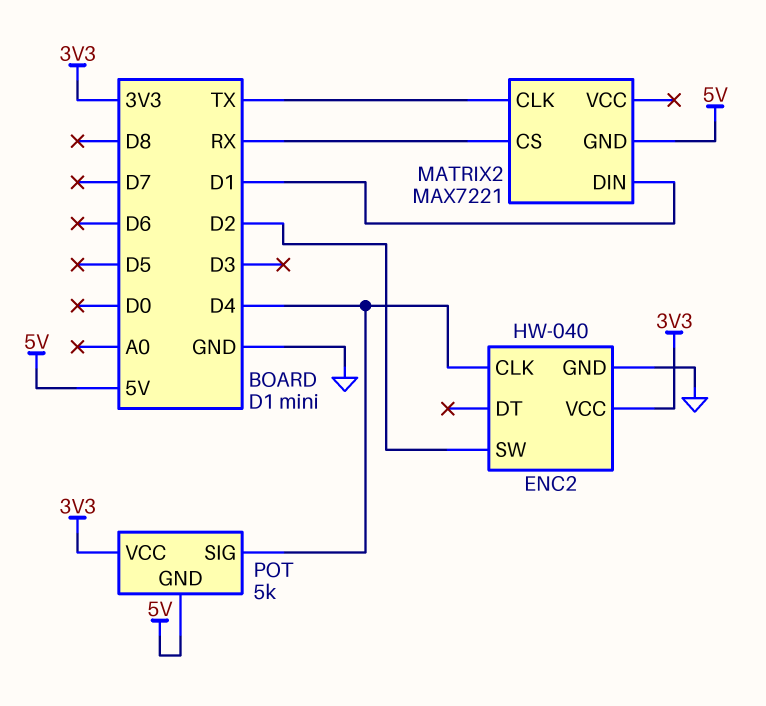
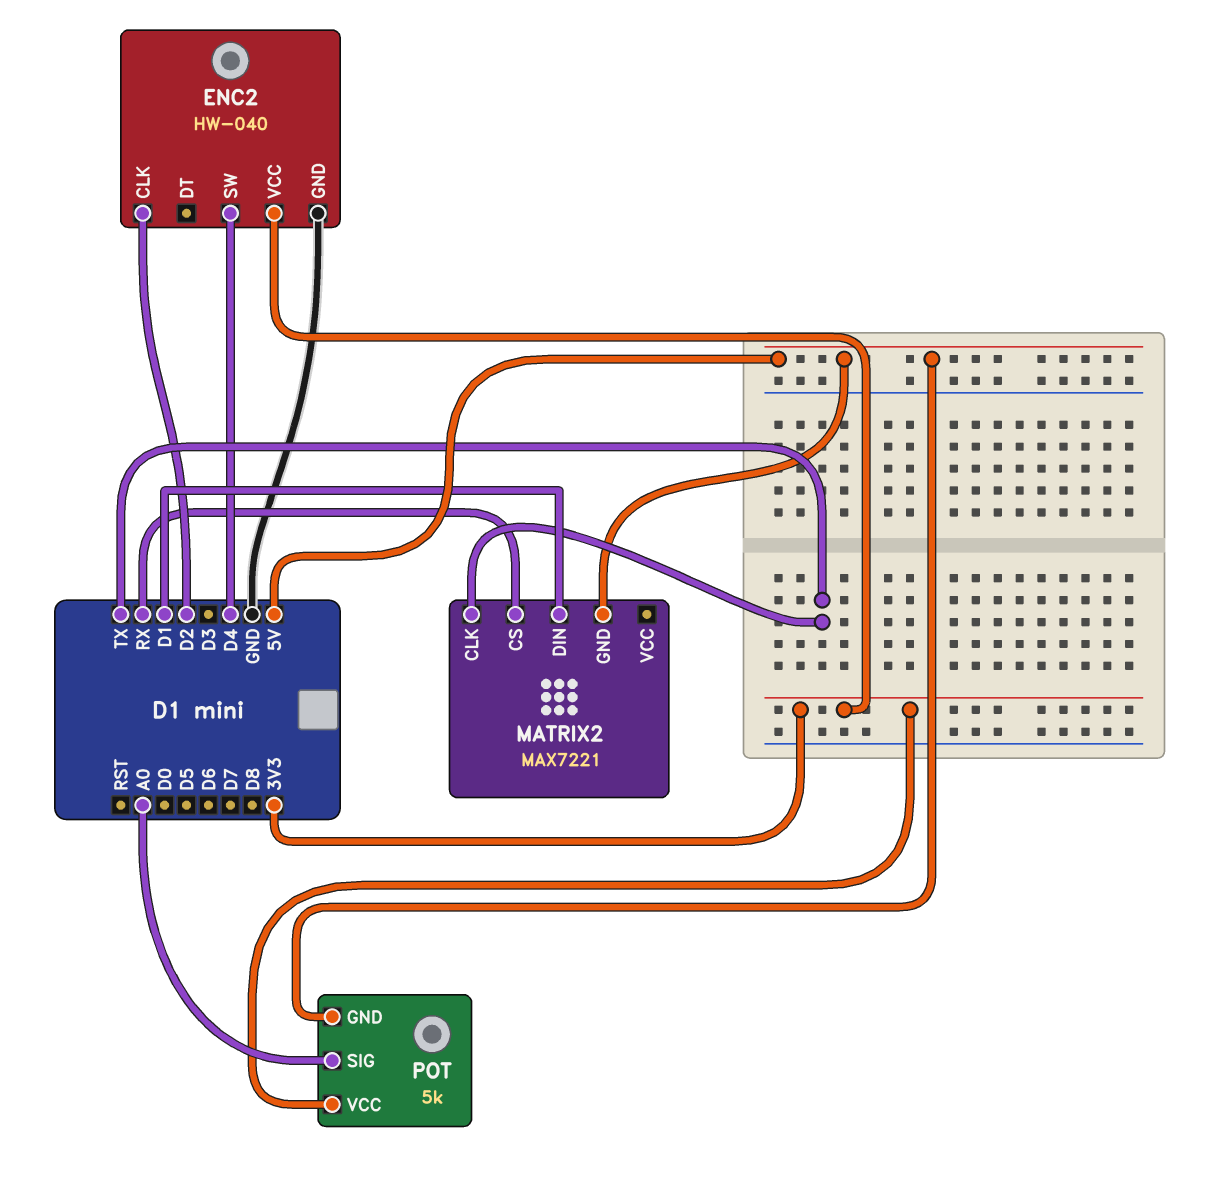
ENC2 pin CLK: D4 -> D2
ENC2 pin SW: D2 -> D4
POT pin SIG: D4 -> A0

